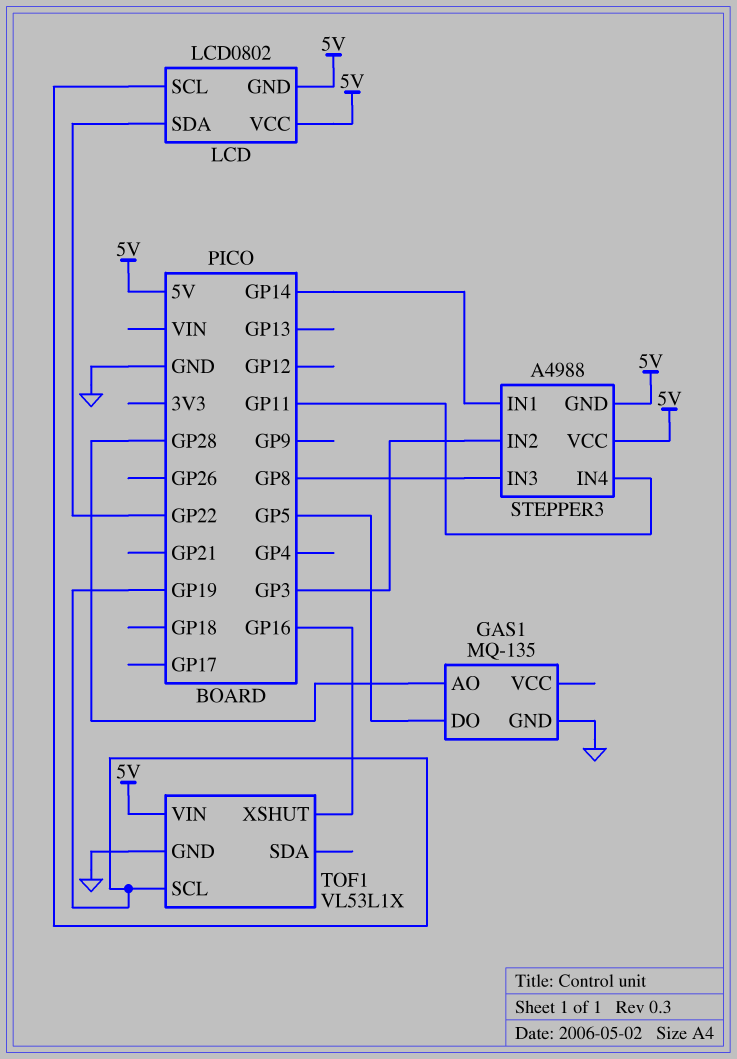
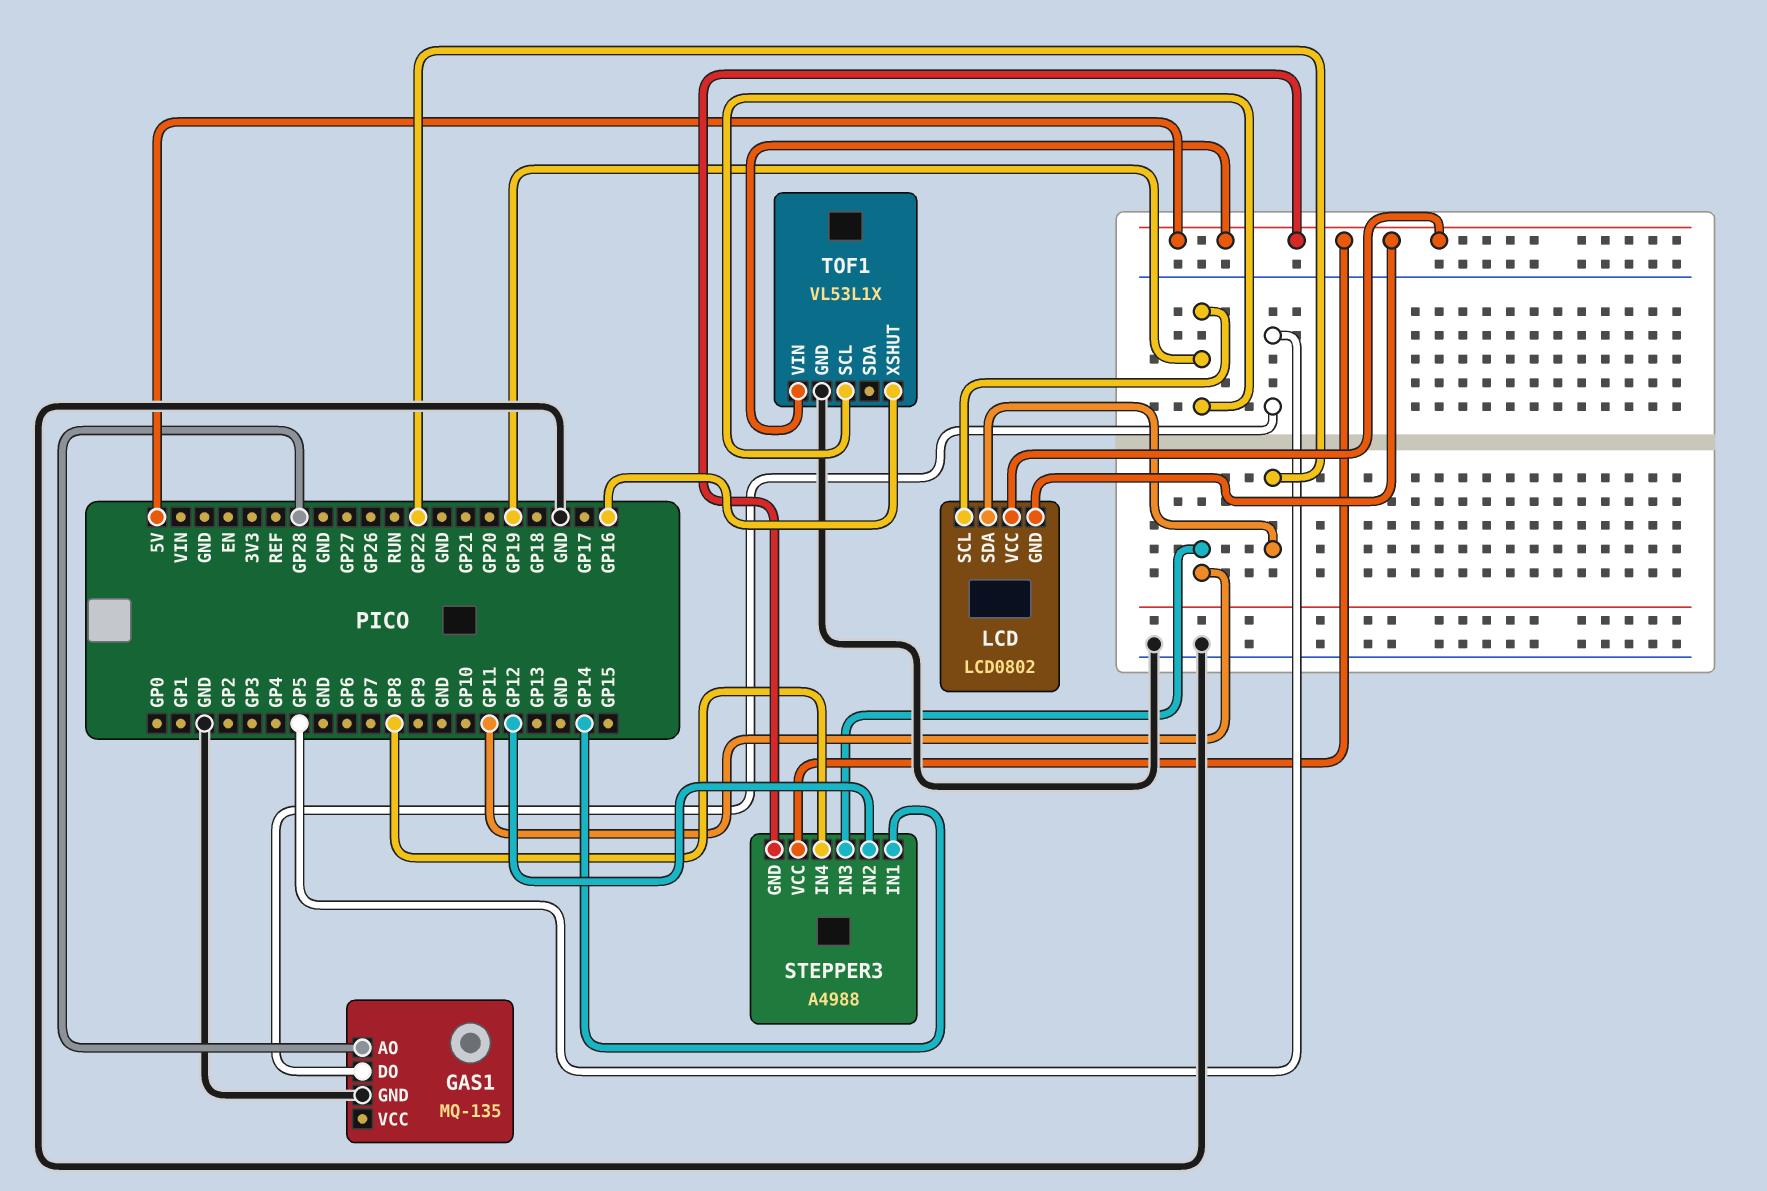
STEPPER3 pin IN2: GP3 -> GP12
STEPPER3 pin IN3: GP8 -> GP11
STEPPER3 pin IN4: GP11 -> GP8

